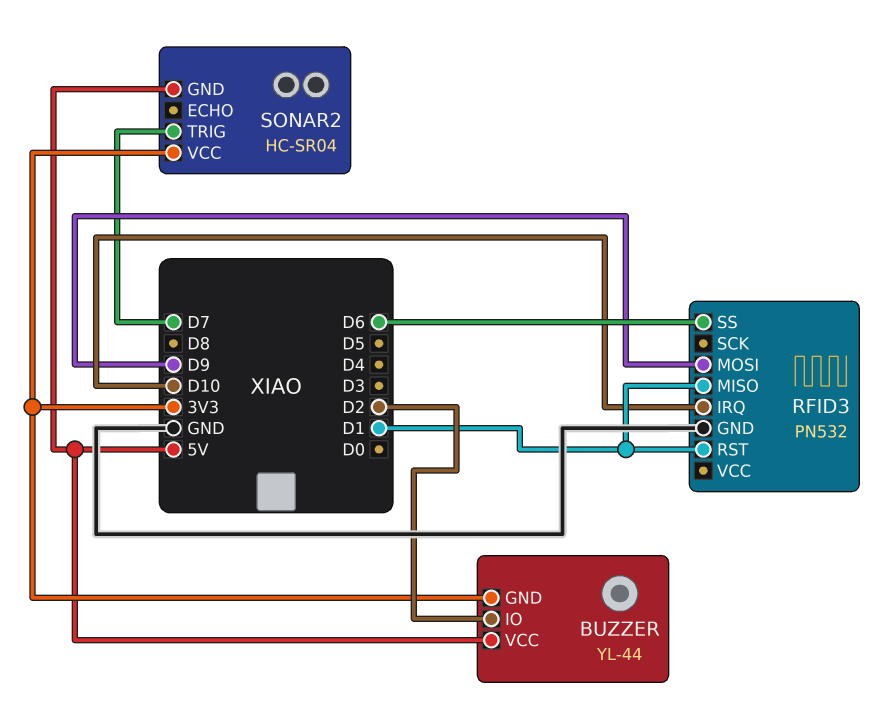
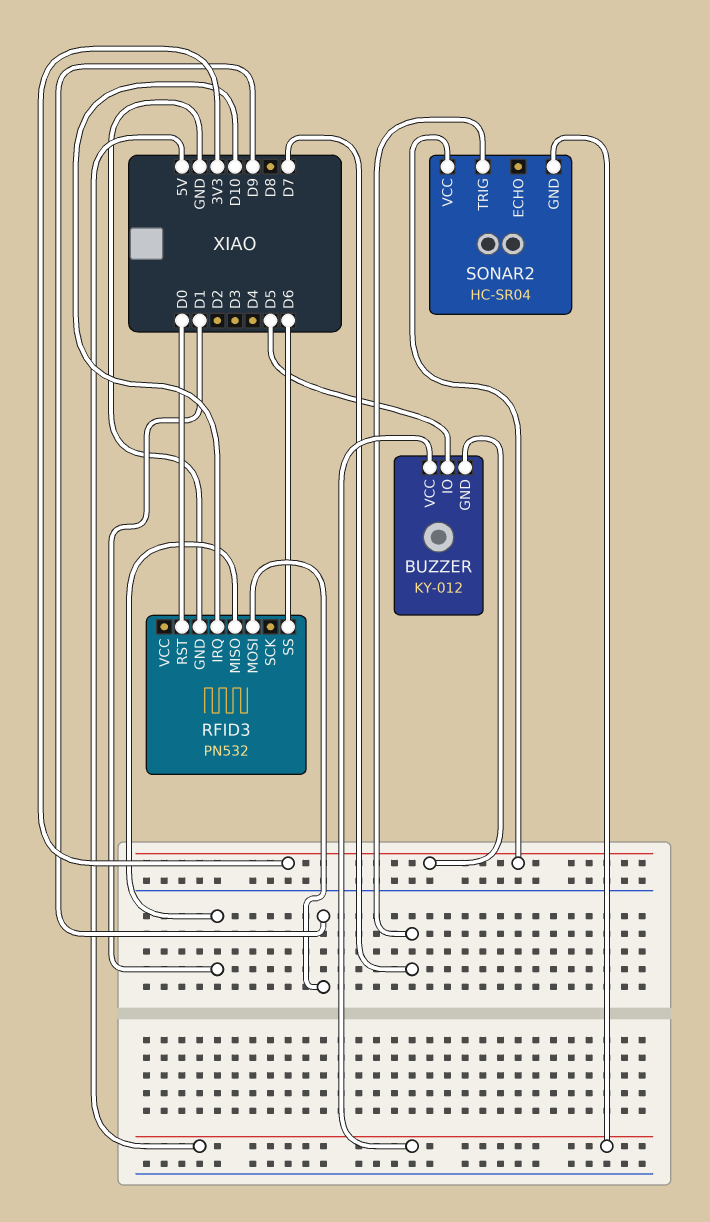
BUZZER: YL-44 -> KY-012
BUZZER pin IO: D2 -> D5
RFID3 pin RST: D1 -> D0

